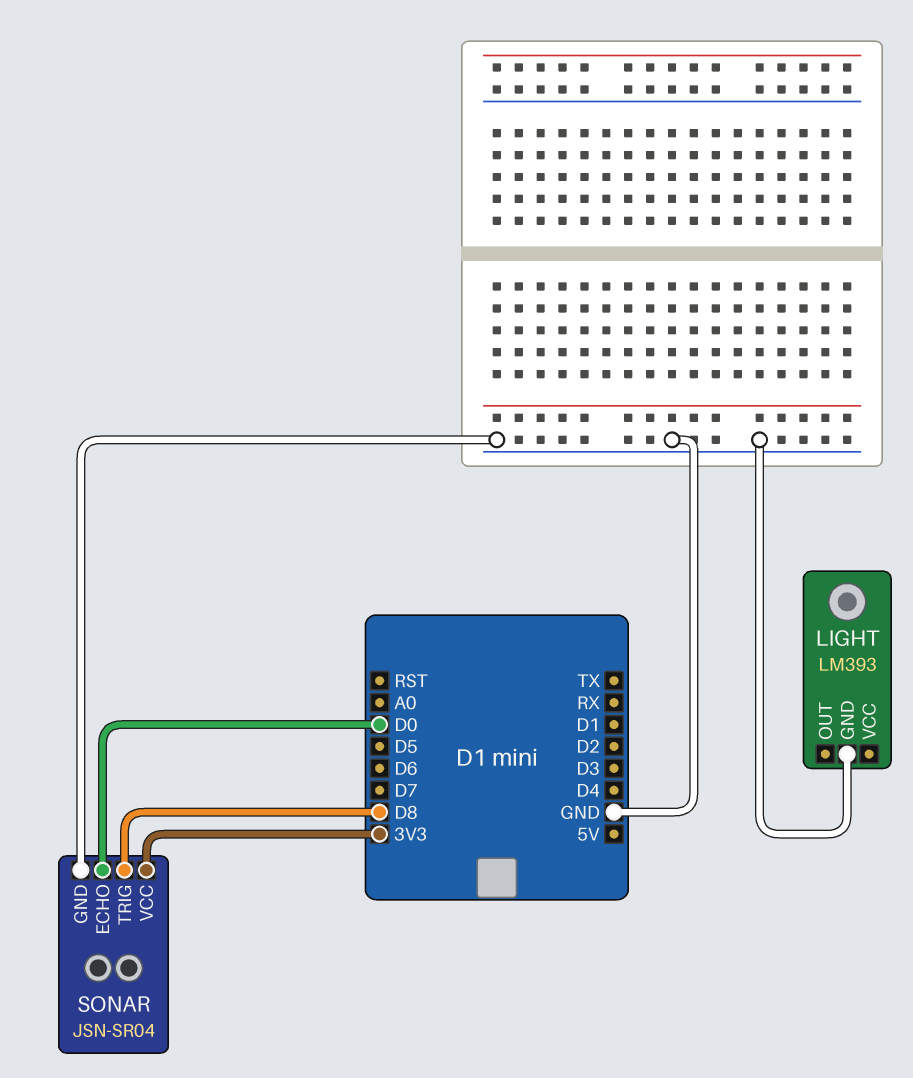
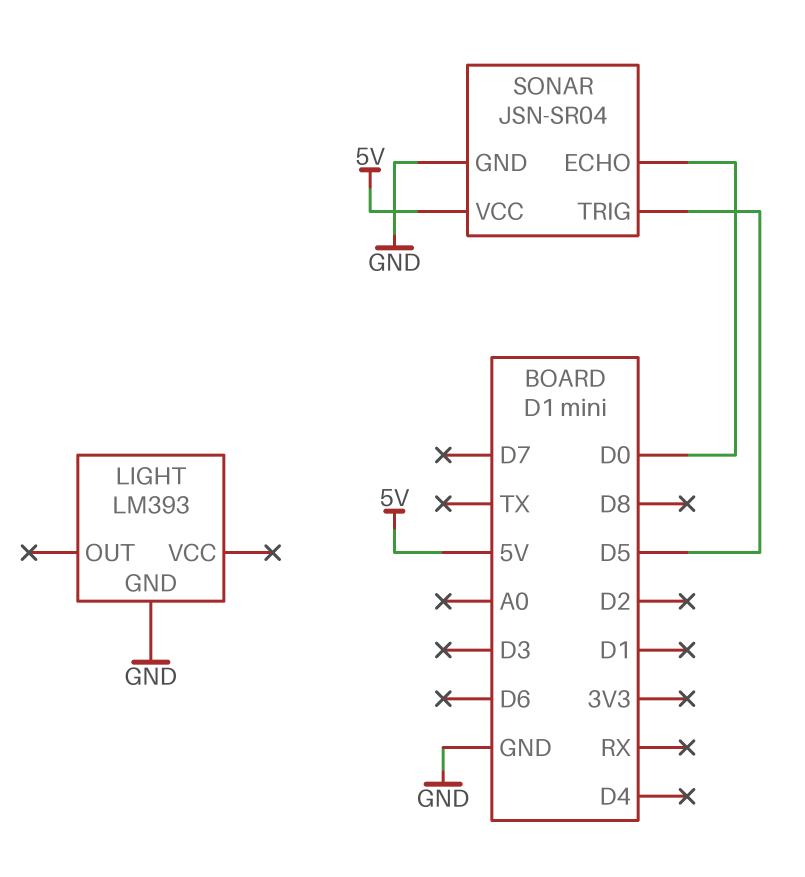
SONAR pin TRIG: D8 -> D5
SONAR pin VCC: 3V3 -> 5V

